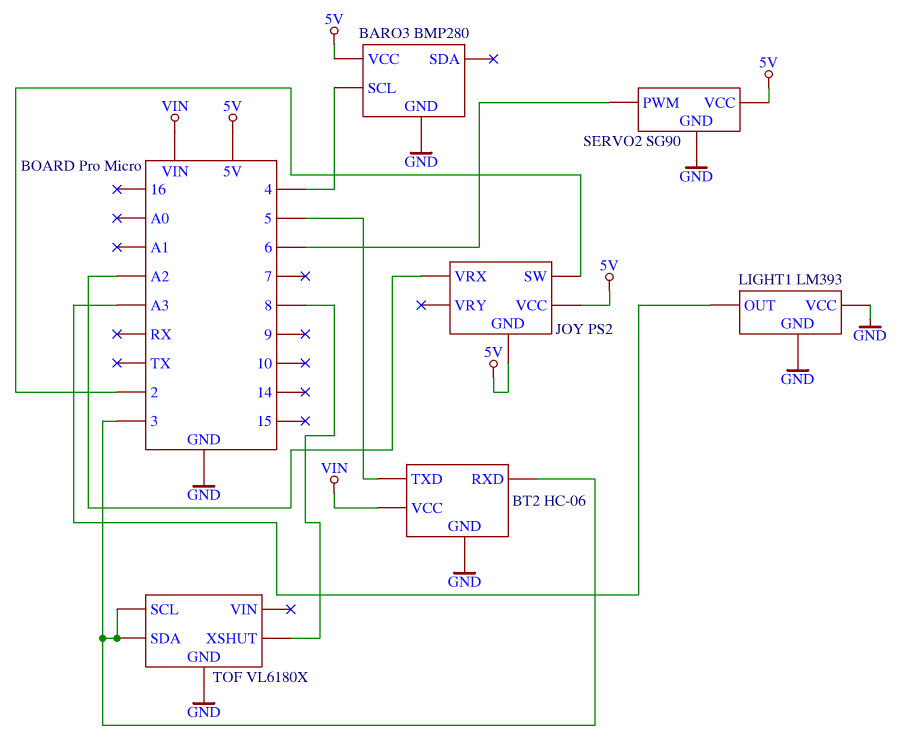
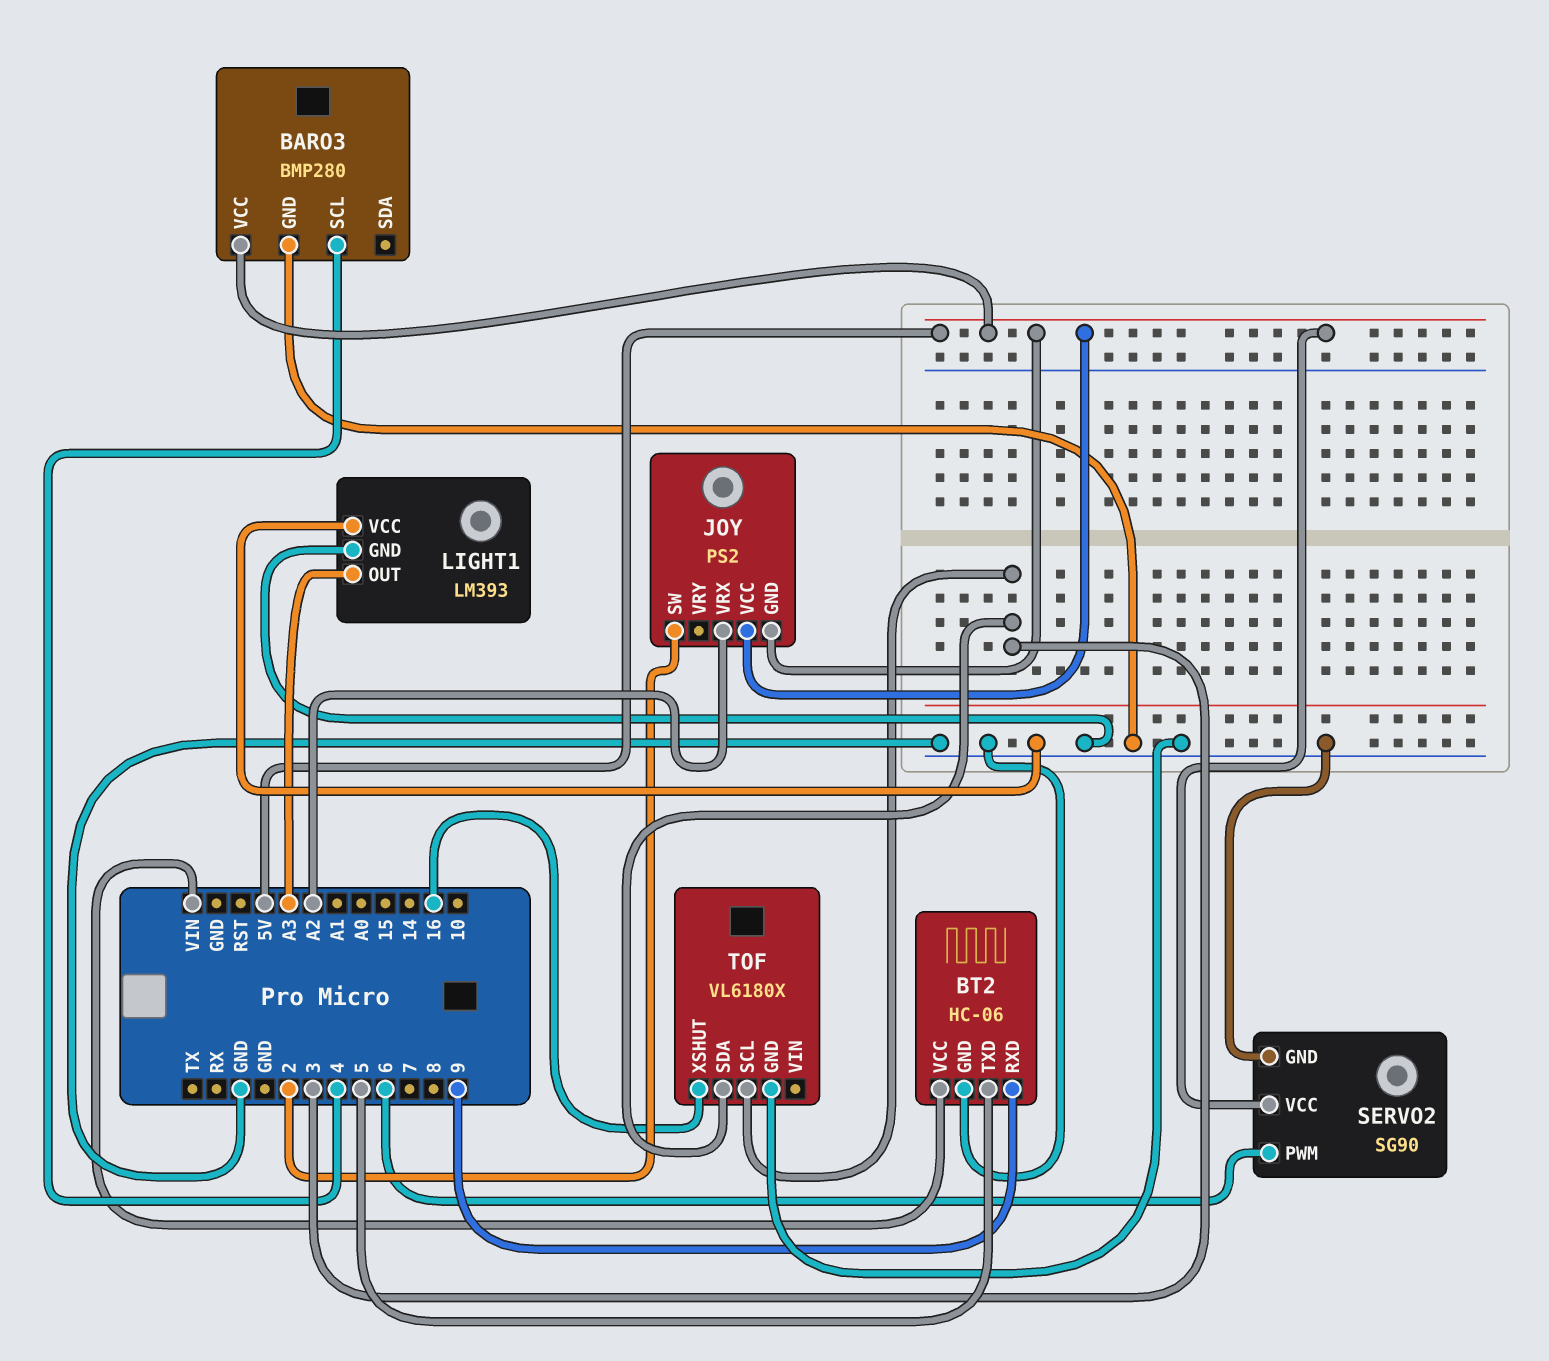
BT2 pin RXD: 3 -> 9
TOF pin XSHUT: 8 -> 16

